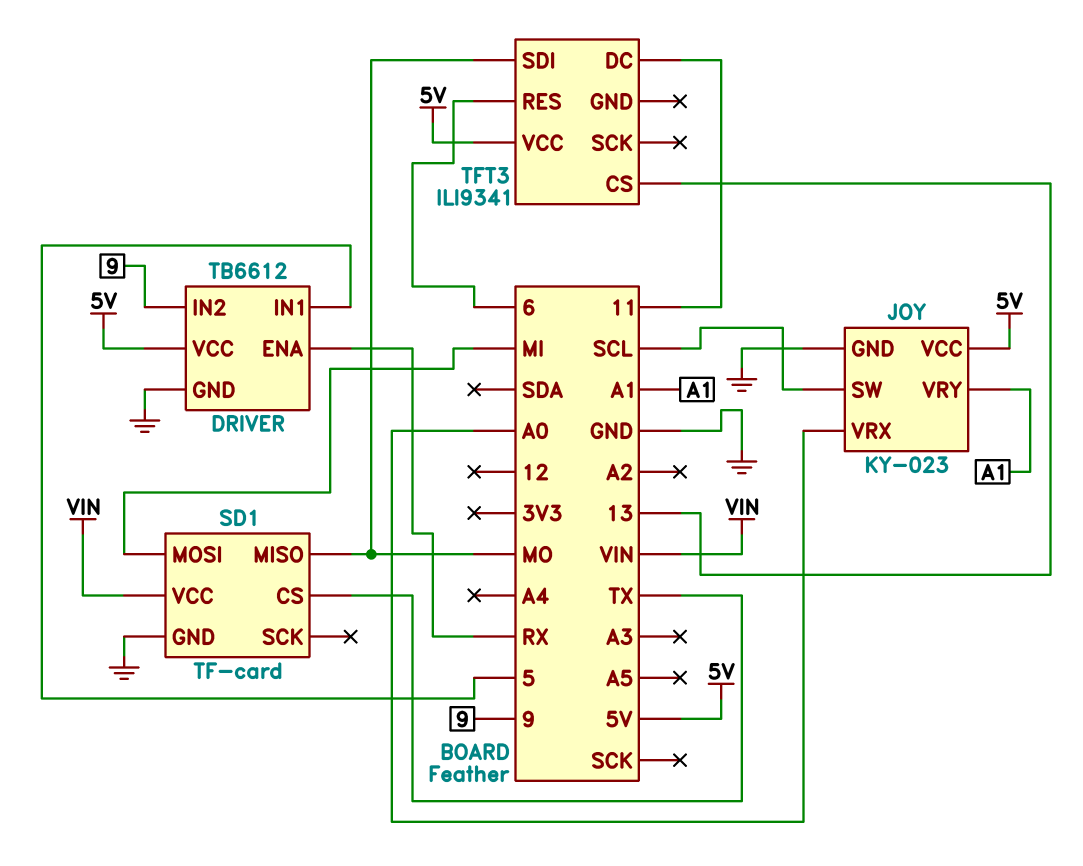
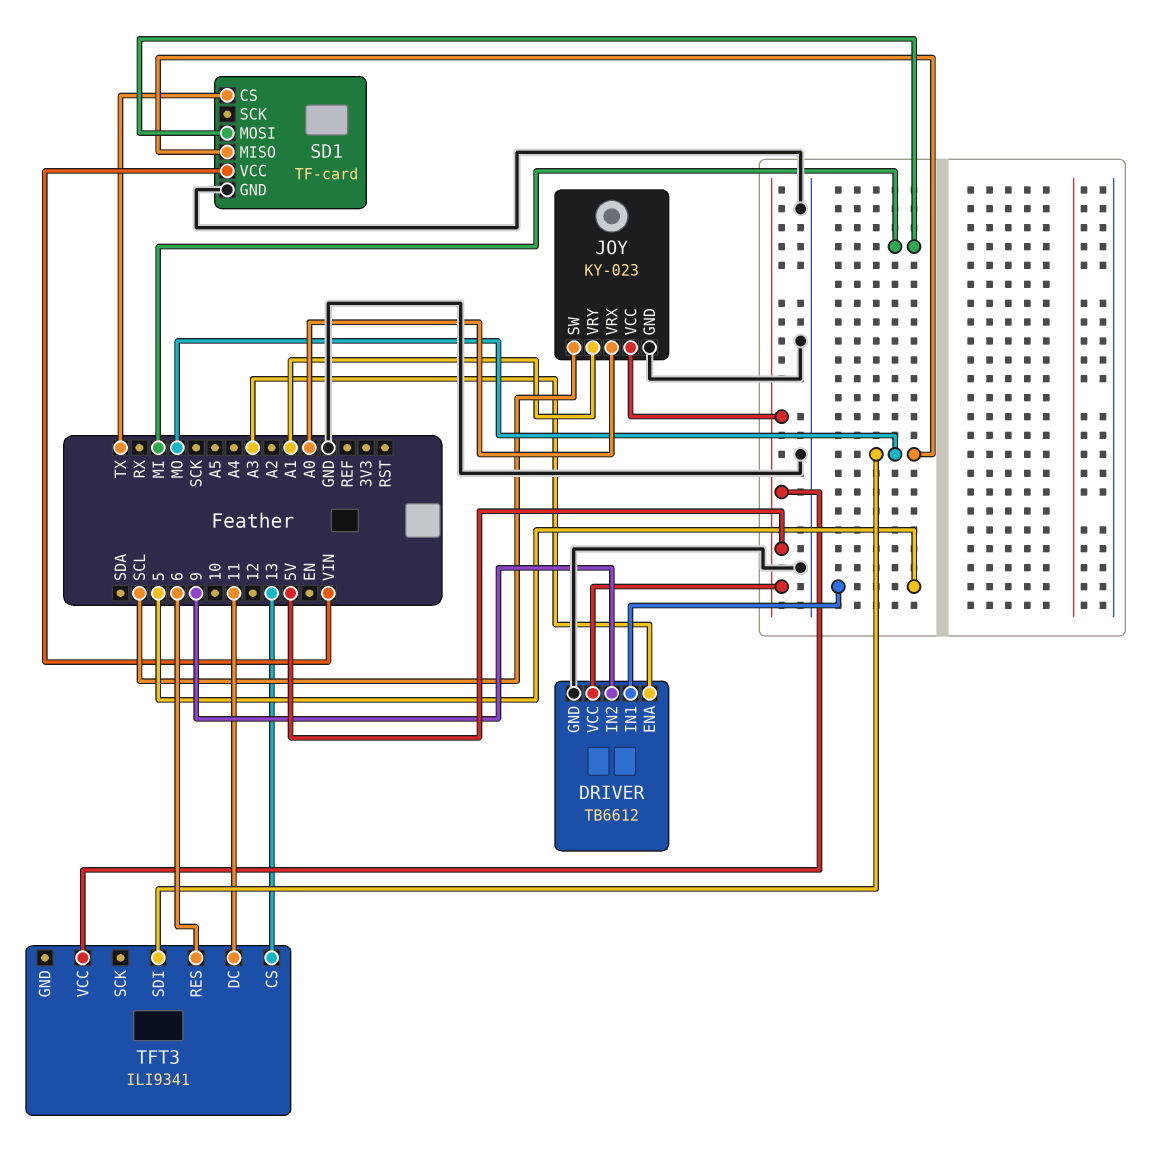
DRIVER pin ENA: RX -> A3

